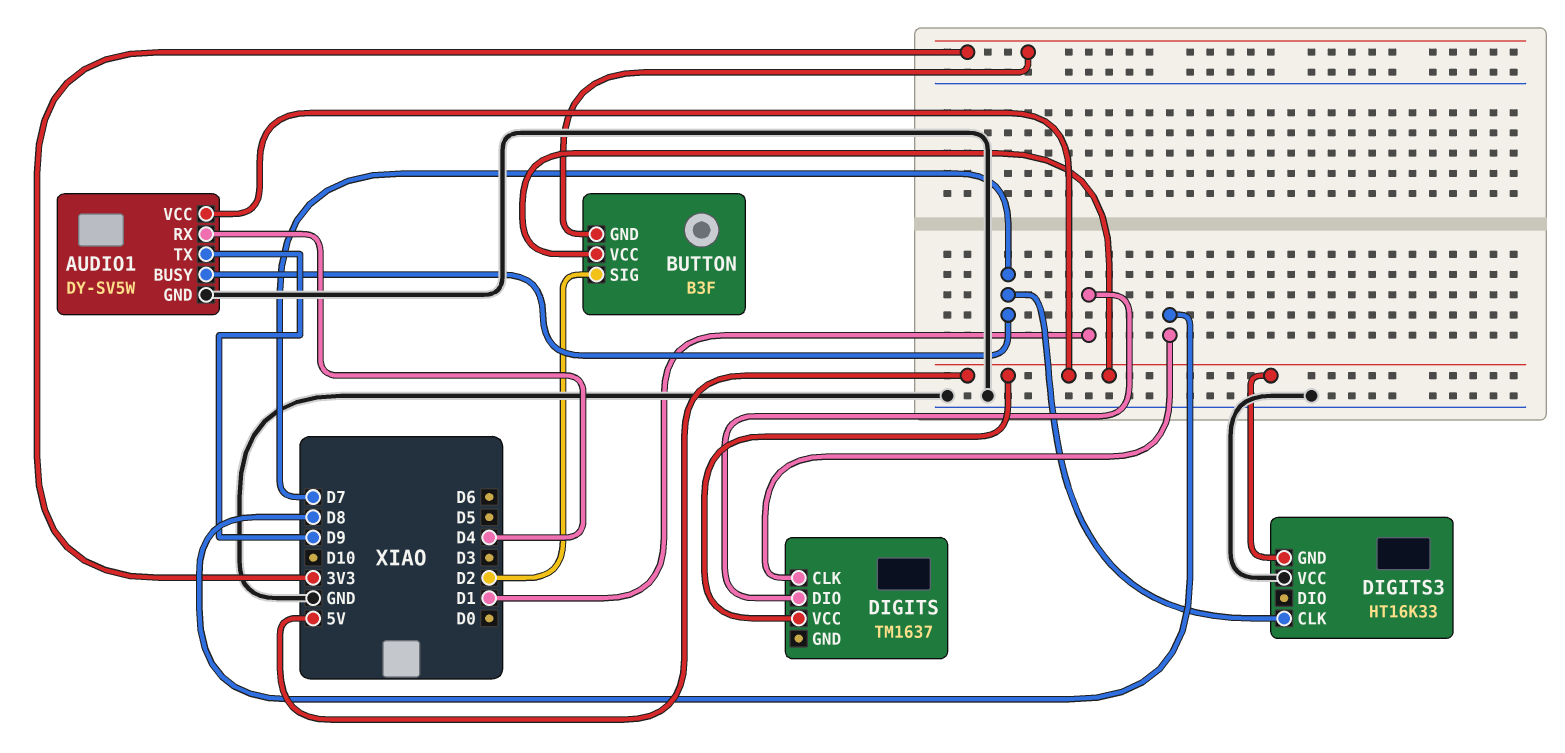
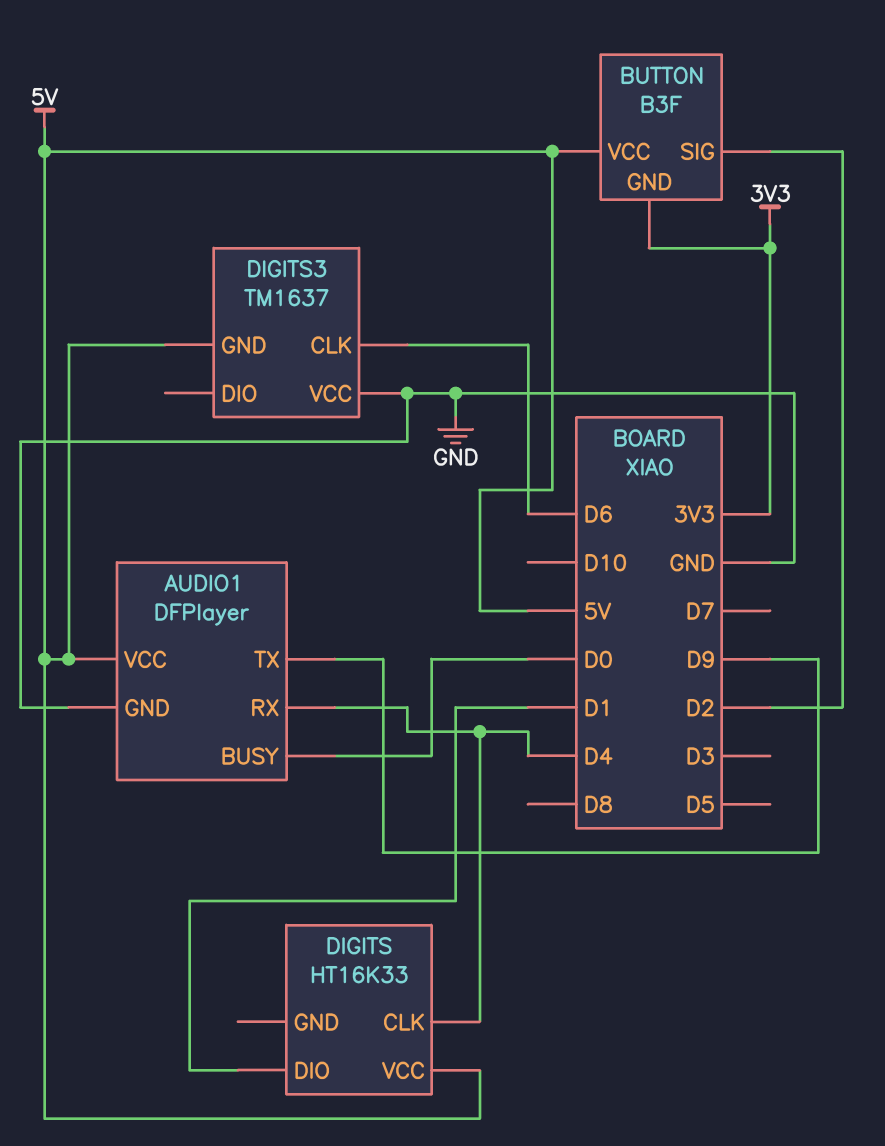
AUDIO1: DY-SV5W -> DFPlayer
AUDIO1 pin BUSY: D7 -> D0
DIGITS: TM1637 -> HT16K33
DIGITS pin CLK: D8 -> D4
DIGITS3: HT16K33 -> TM1637
DIGITS3 pin CLK: D7 -> D6

